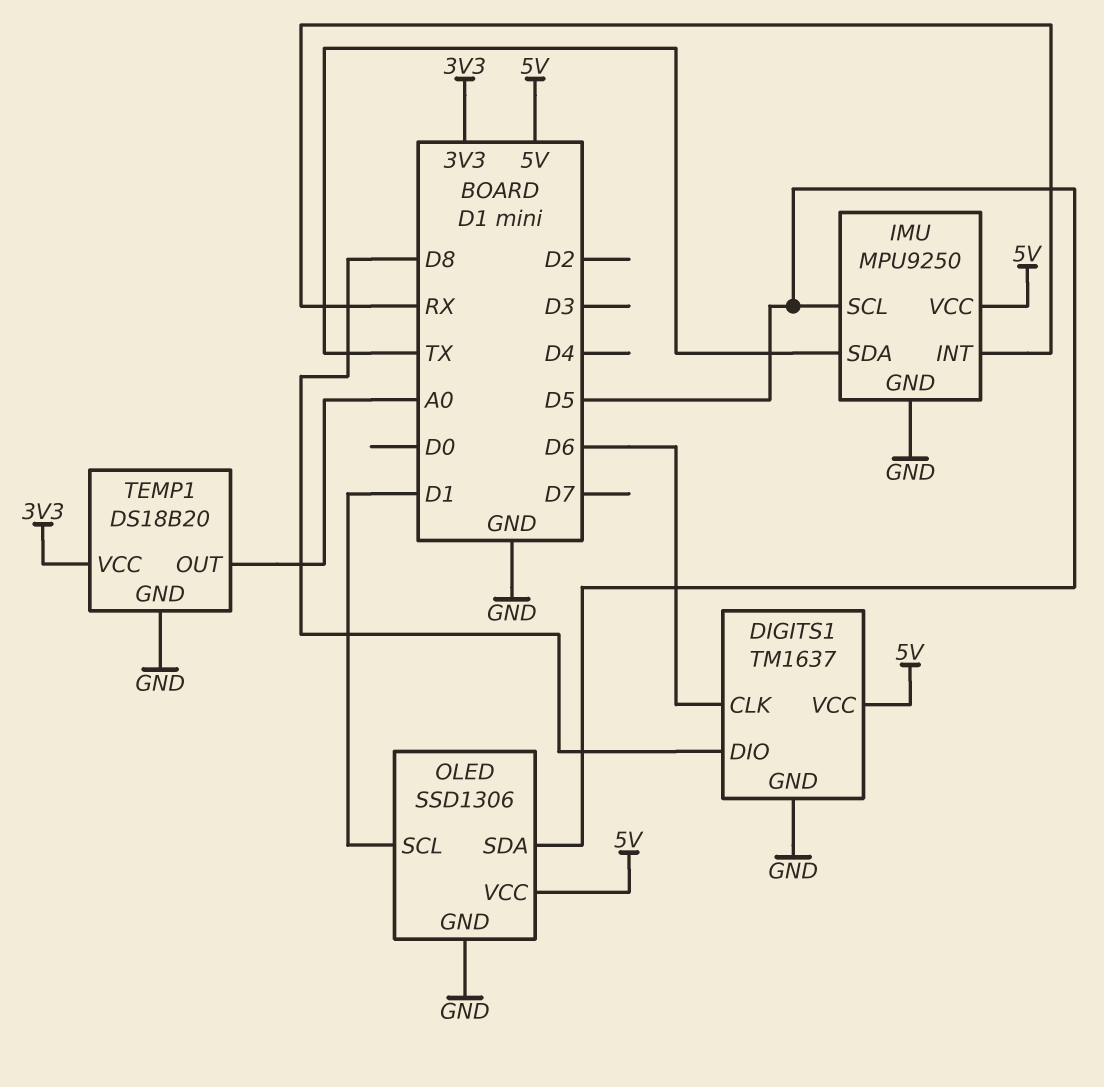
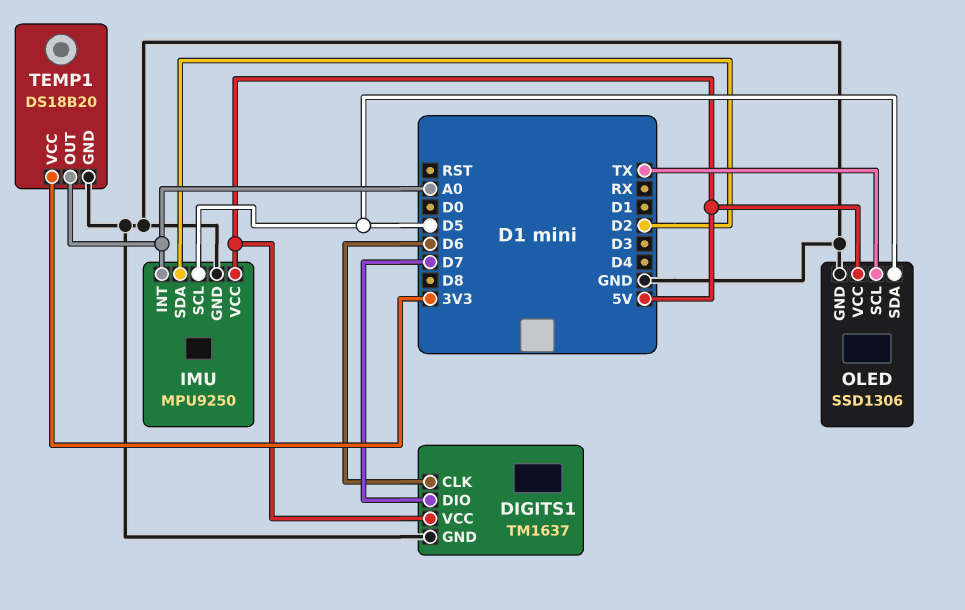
DIGITS1 pin DIO: D8 -> D7
IMU pin INT: RX -> A0
IMU pin SDA: TX -> D2
OLED pin SCL: D1 -> TX

